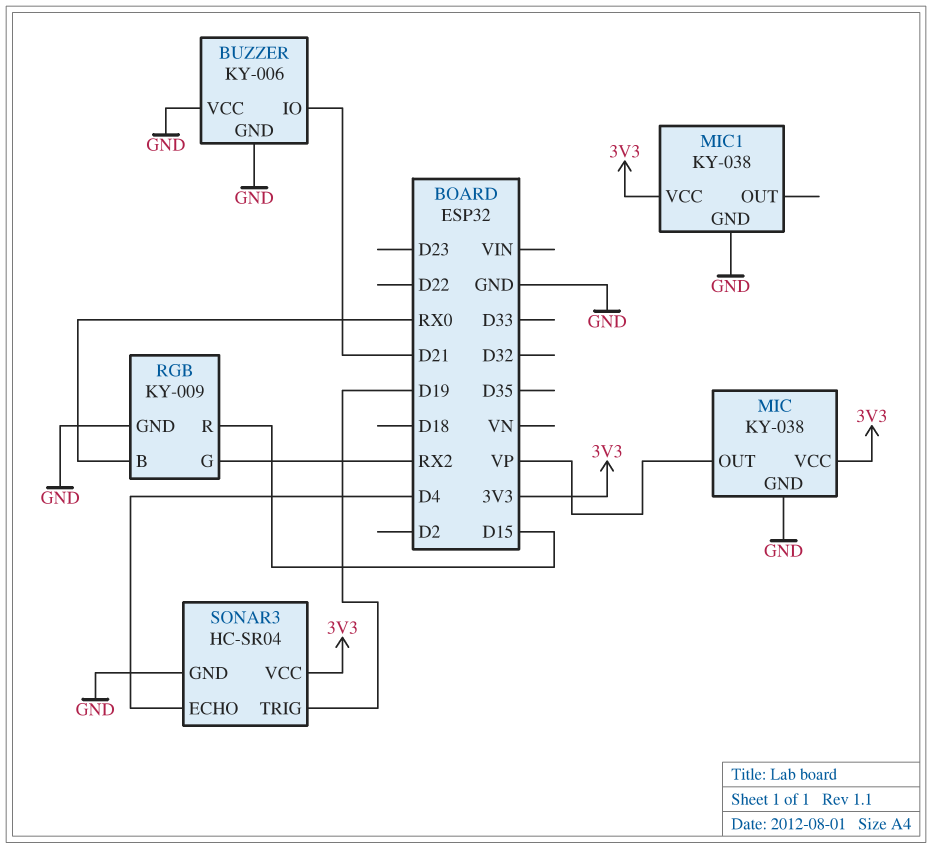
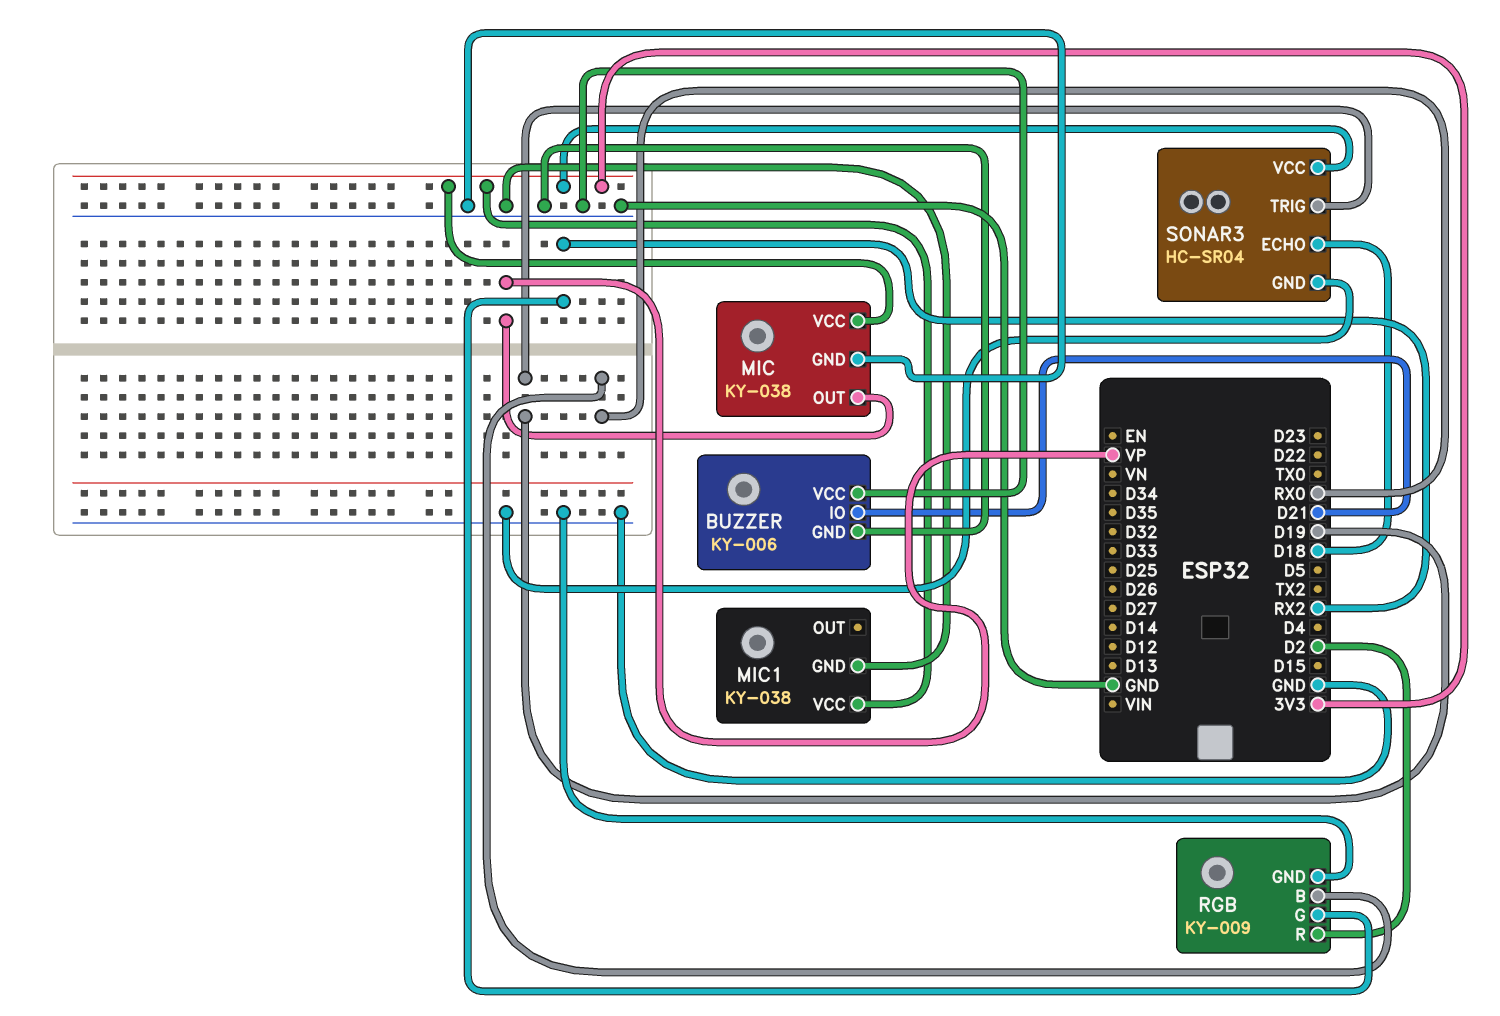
RGB pin R: D15 -> D2
SONAR3 pin ECHO: D4 -> D18

